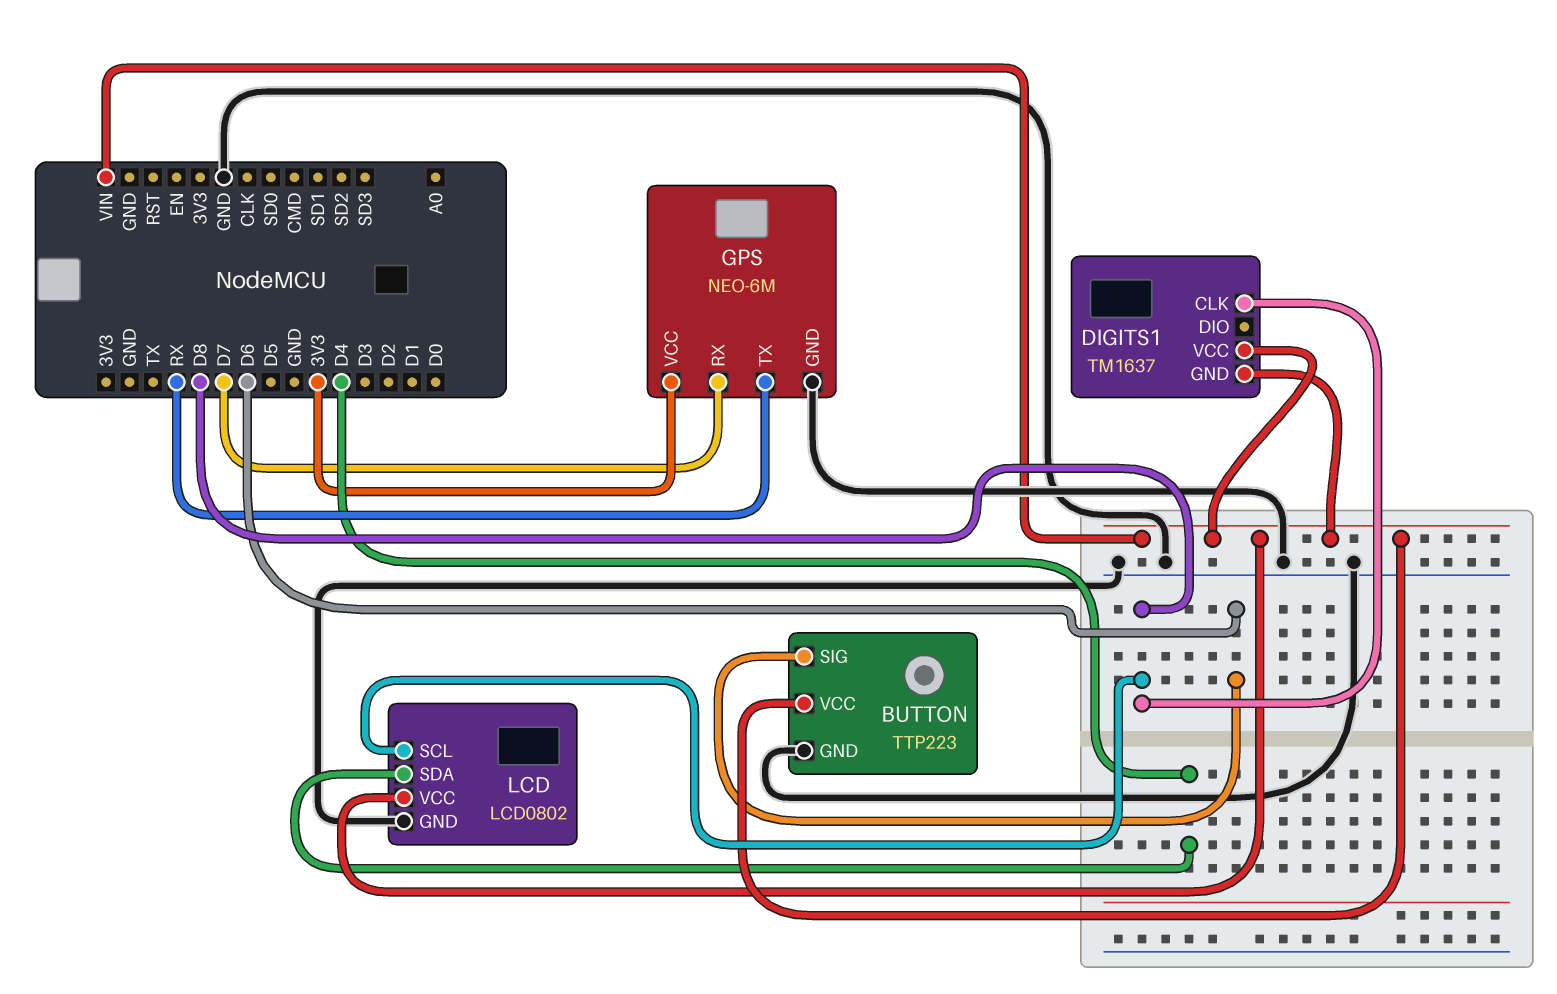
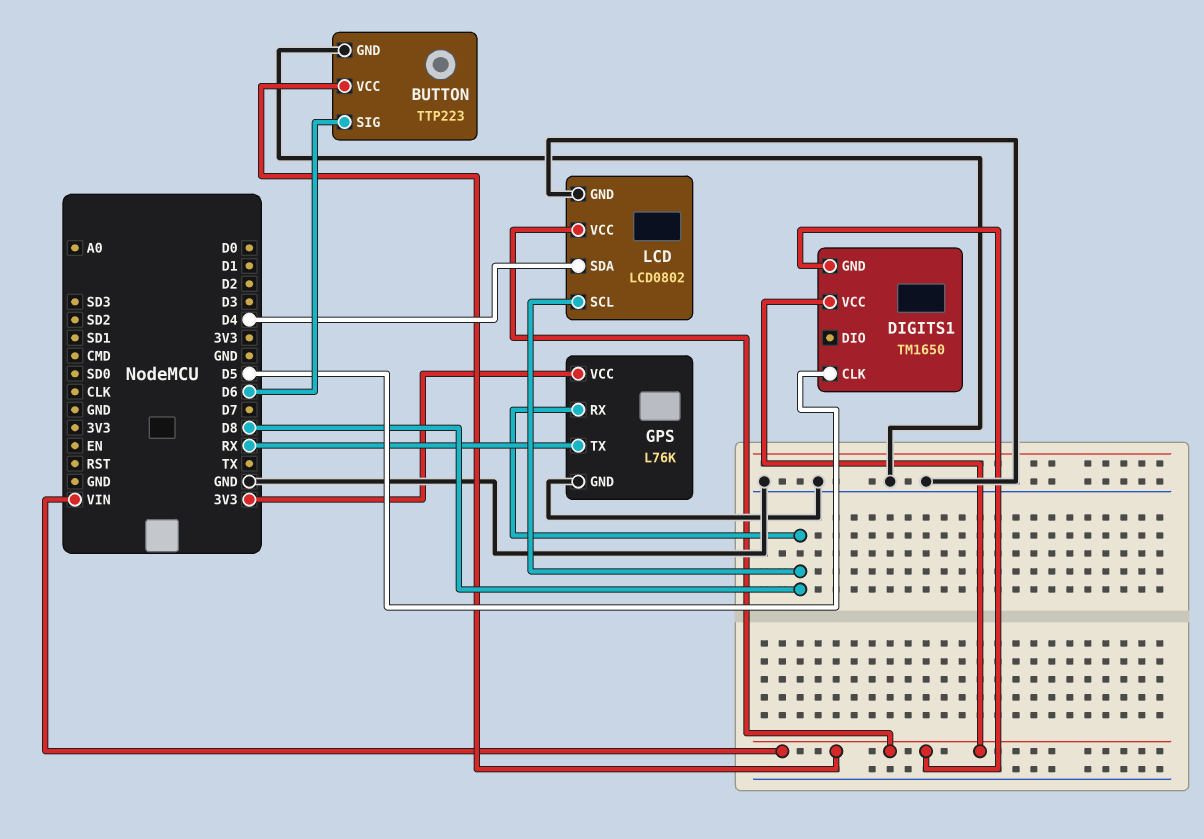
DIGITS1: TM1637 -> TM1650
DIGITS1 pin CLK: D8 -> D5
GPS: NEO-6M -> L76K
GPS pin RX: D7 -> D8

